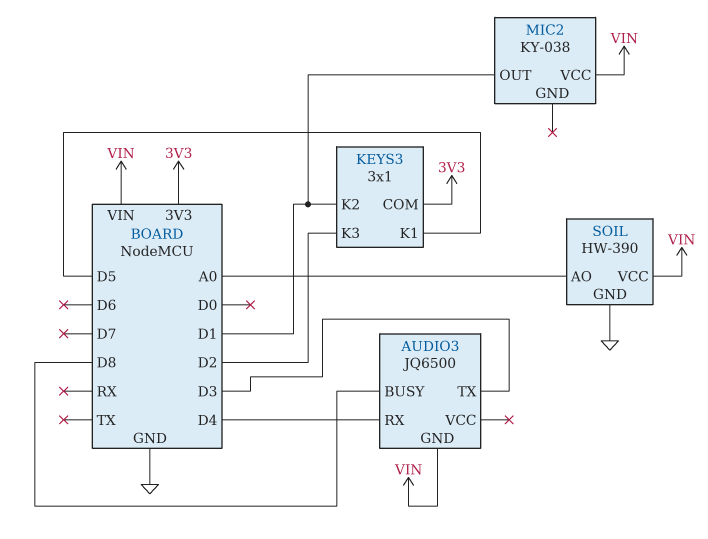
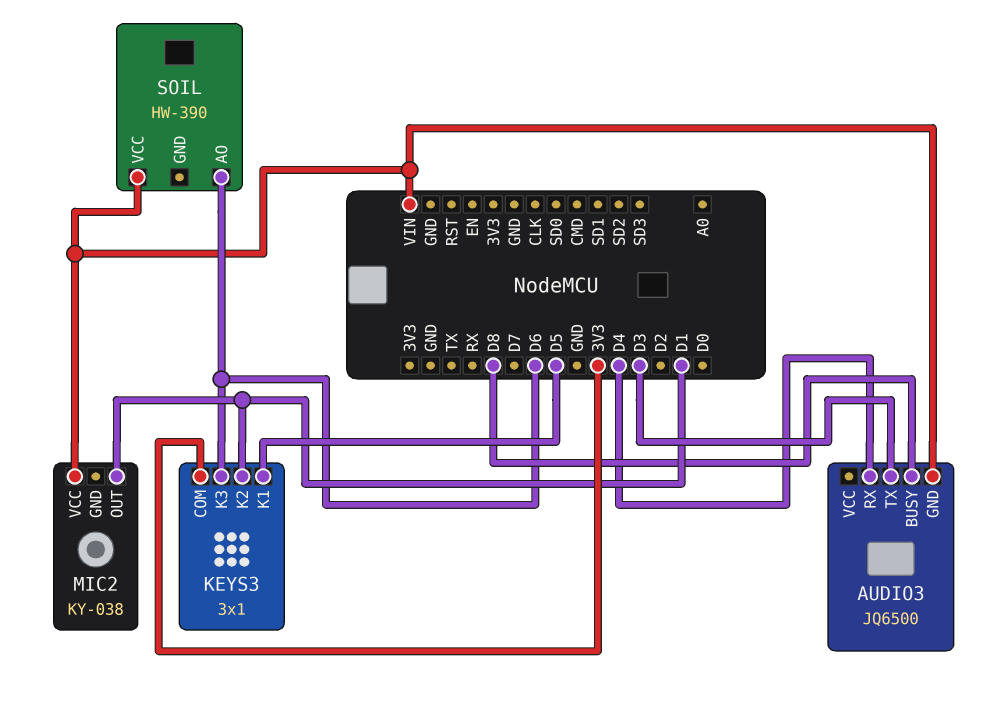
KEYS3 pin K3: D2 -> D6
SOIL pin AO: A0 -> D6
SOIL pin GND: GND -> none

